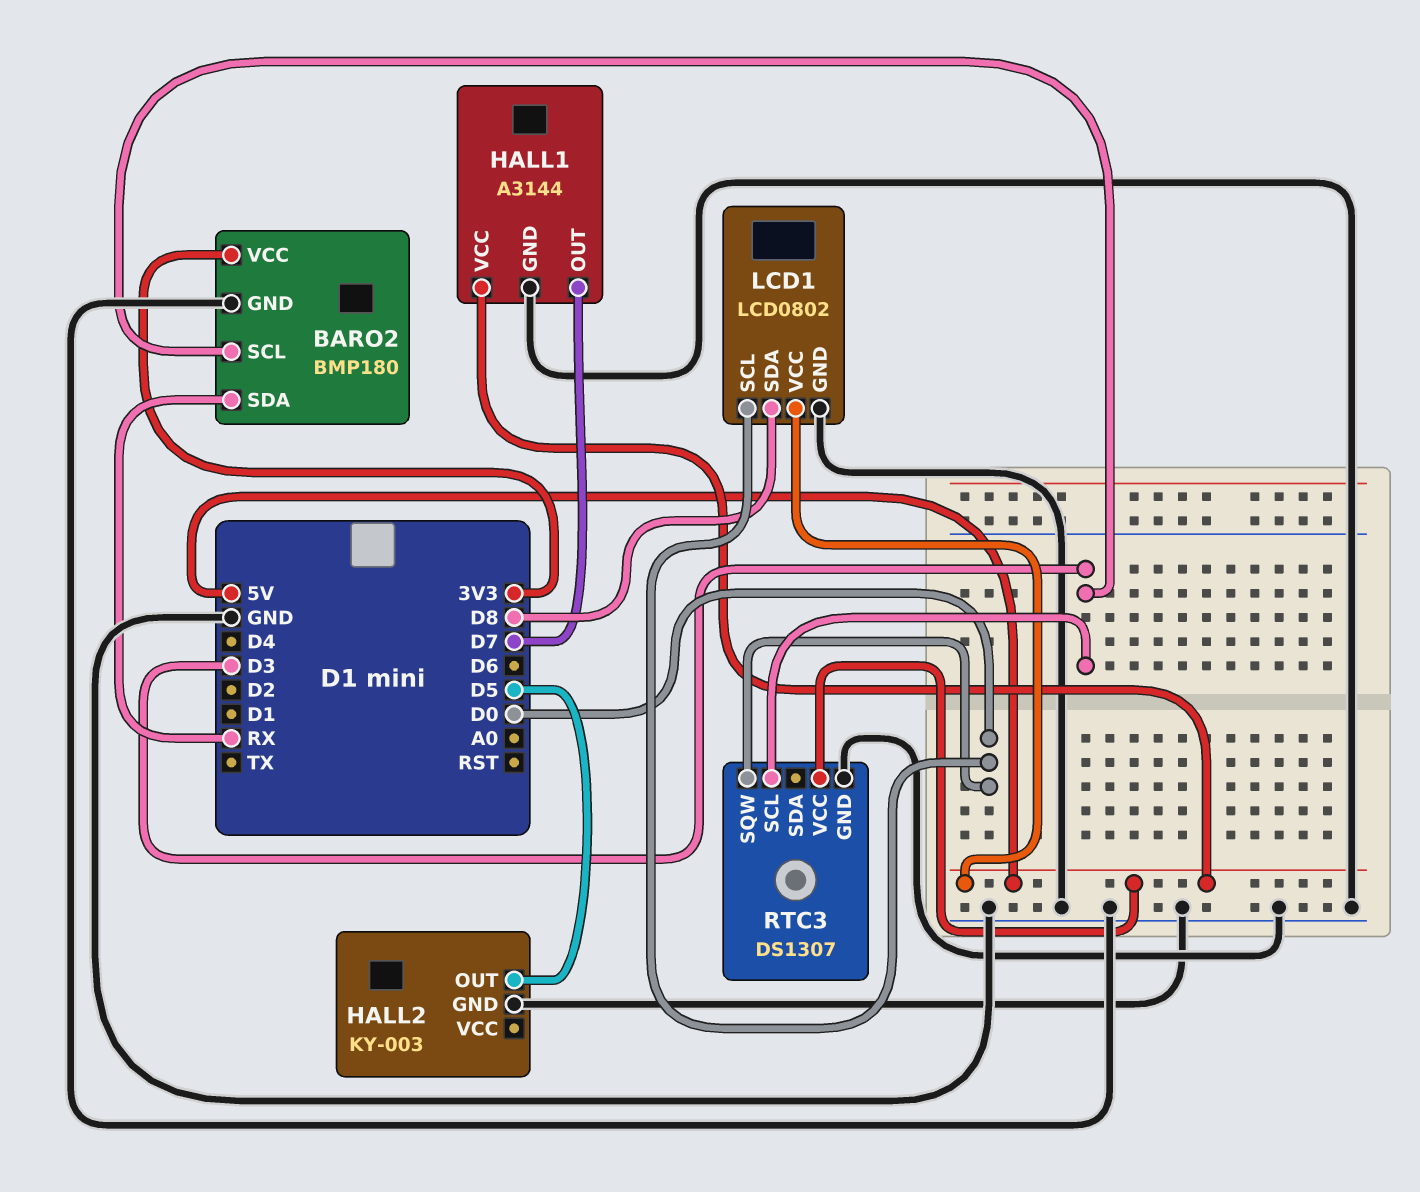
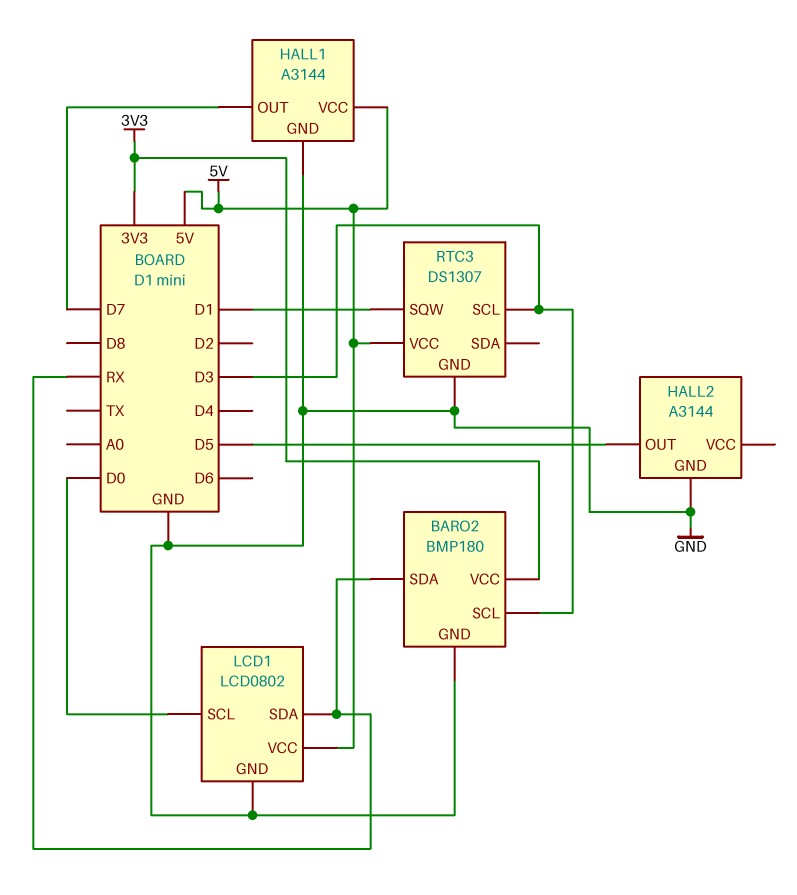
HALL2: KY-003 -> A3144
LCD1 pin SDA: D8 -> RX
RTC3 pin SQW: D0 -> D1

